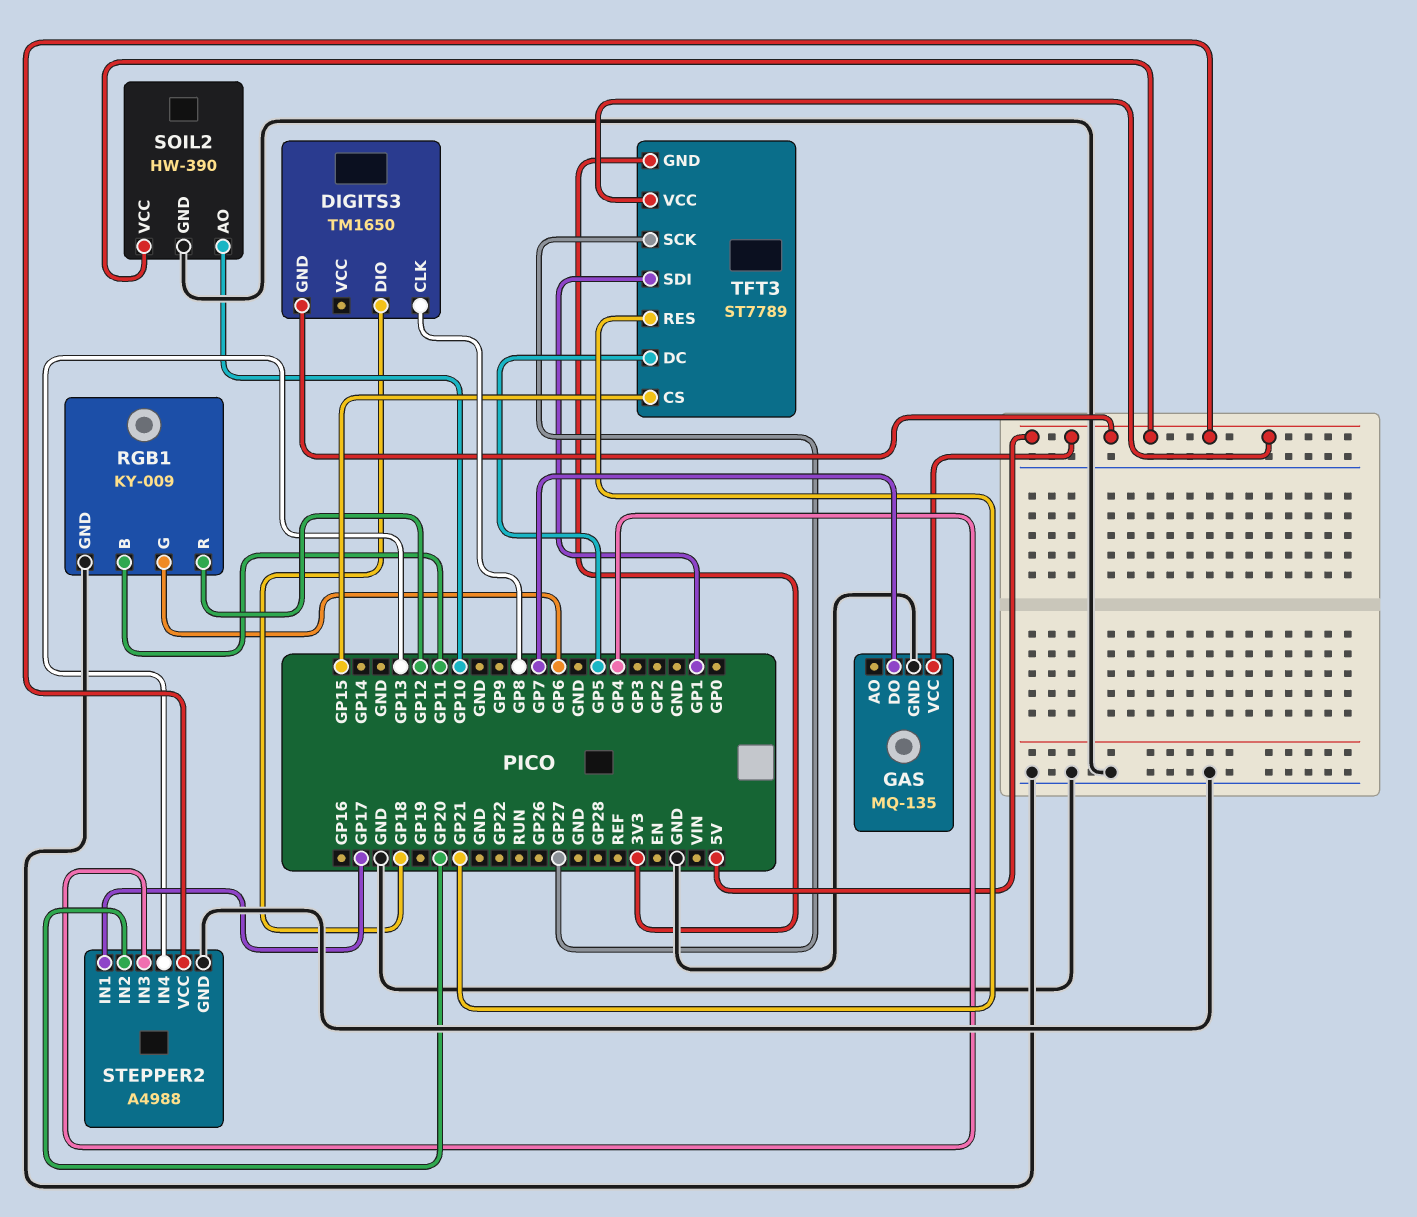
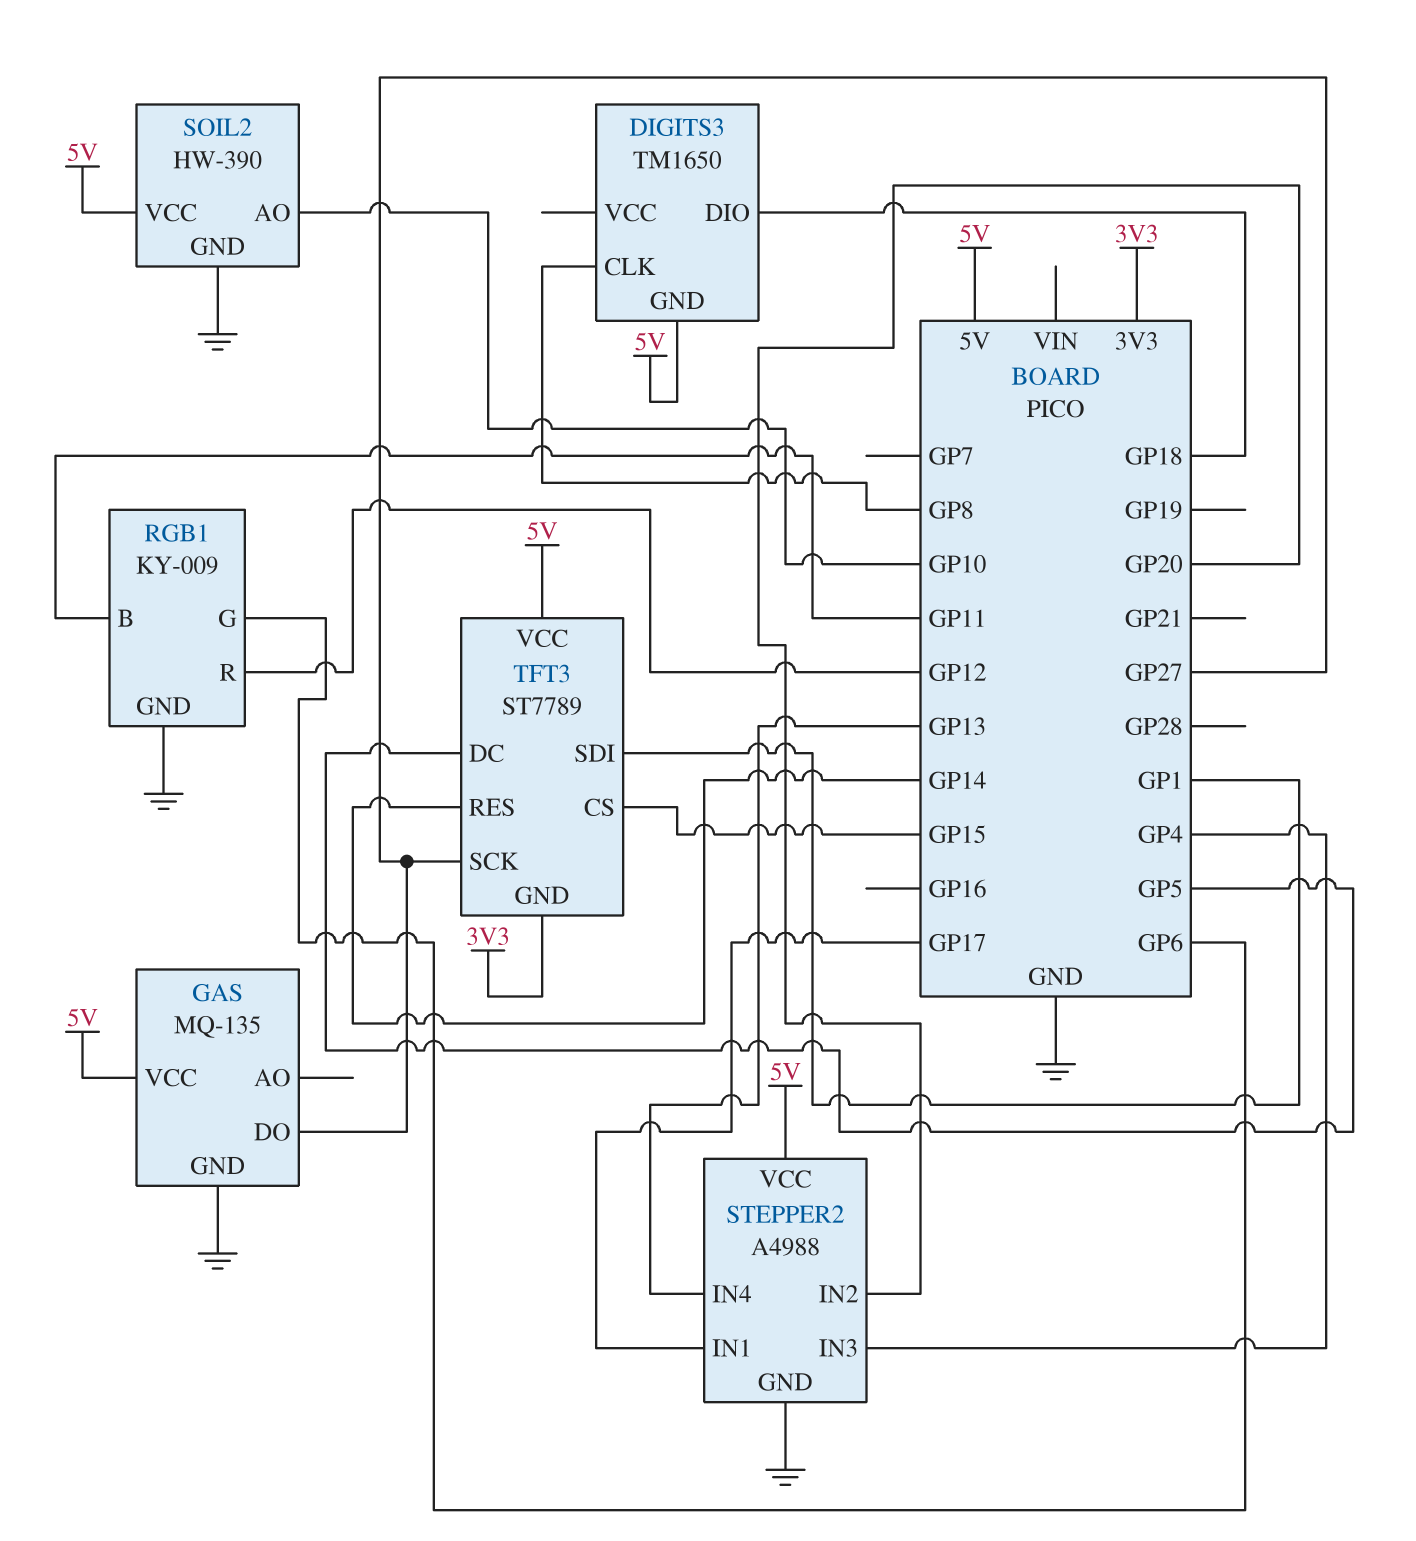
GAS pin DO: GP7 -> GP27
TFT3 pin RES: GP21 -> GP14

